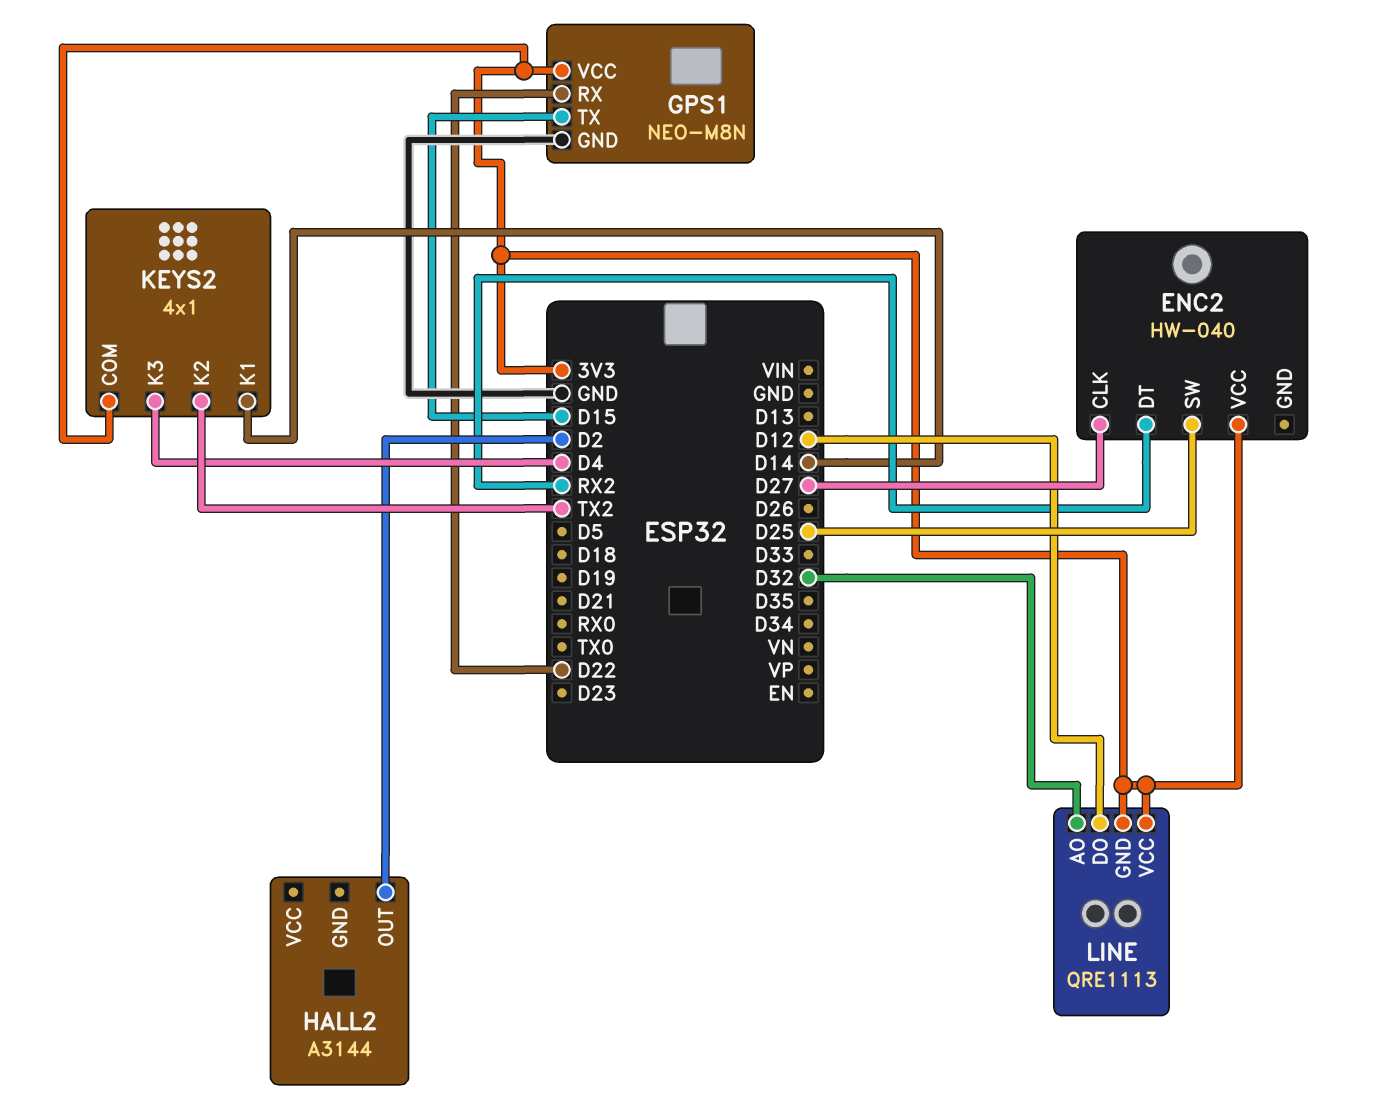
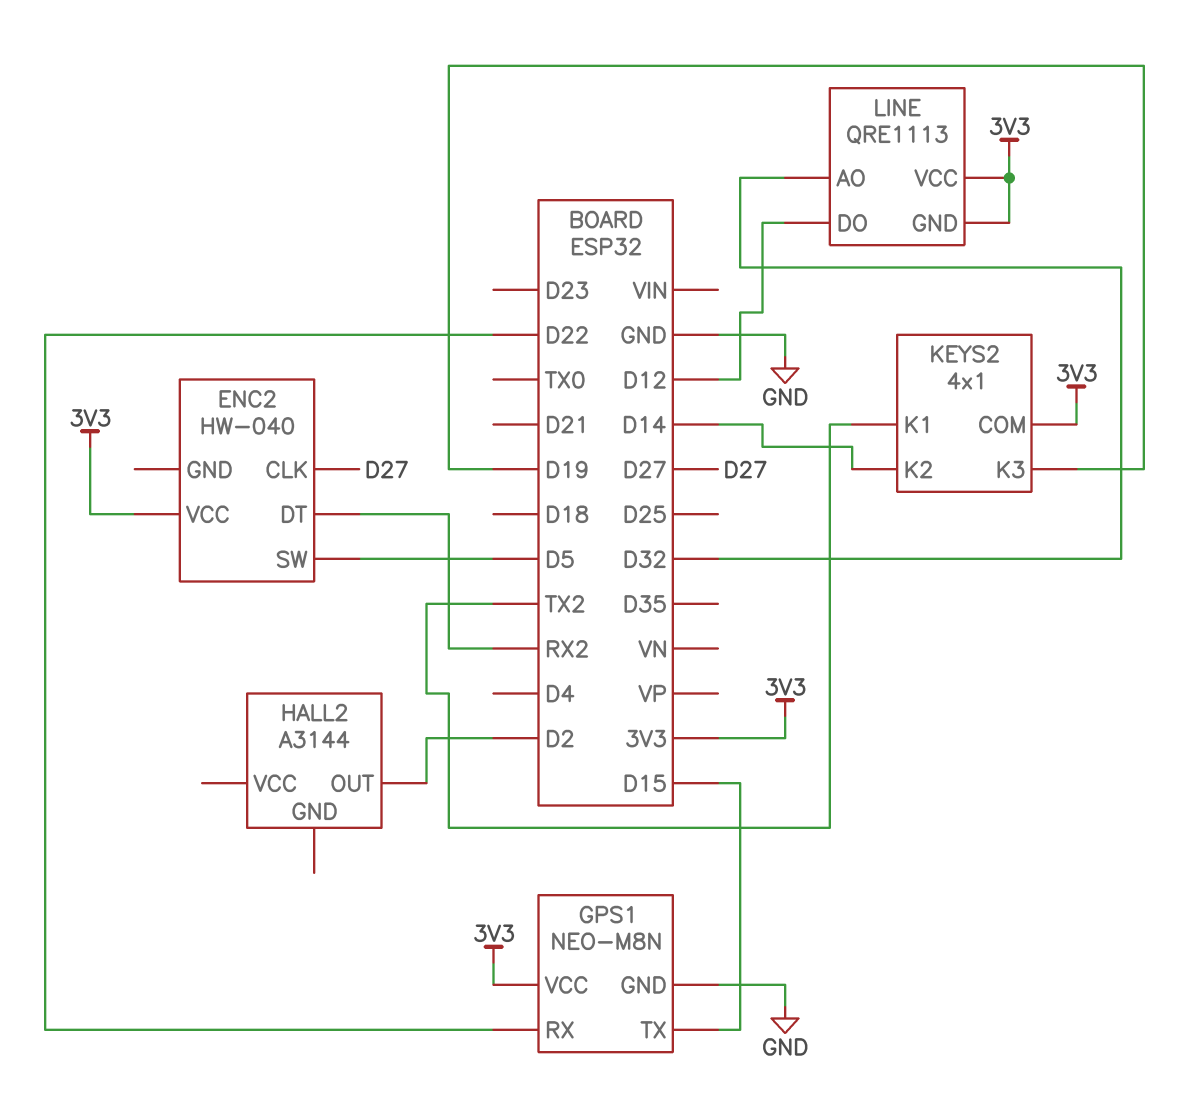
ENC2 pin SW: D25 -> D5
KEYS2 pin K1: D14 -> TX2
KEYS2 pin K2: TX2 -> D14
KEYS2 pin K3: D4 -> D19

